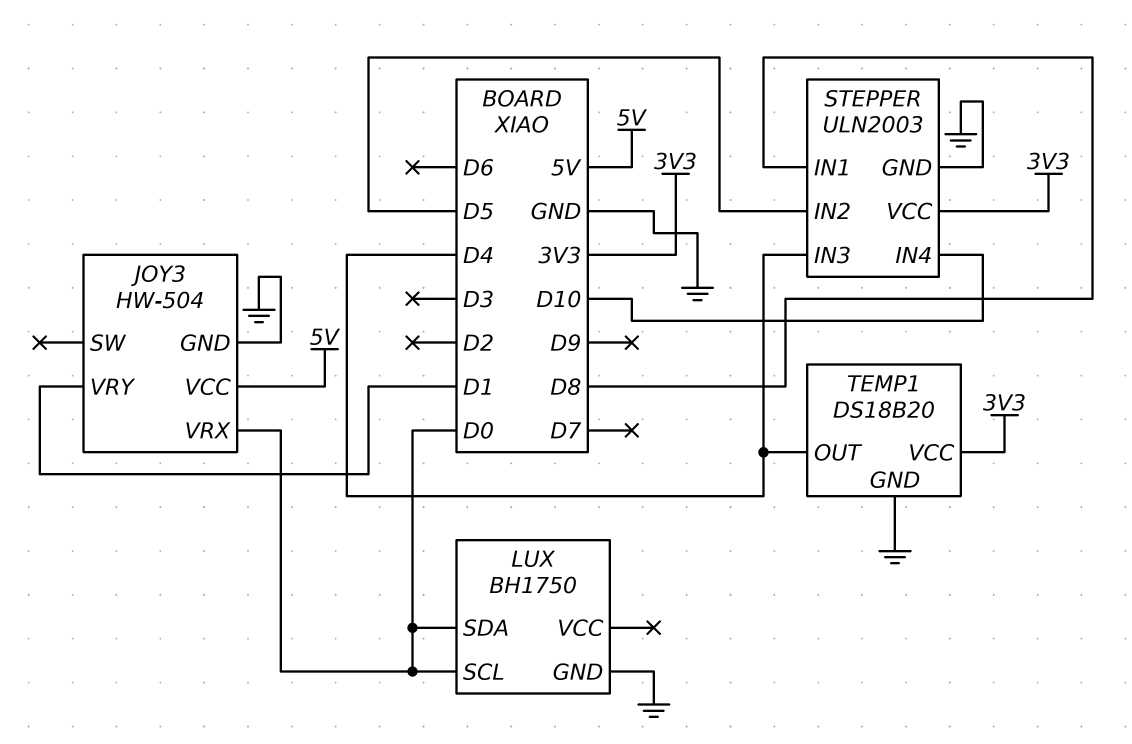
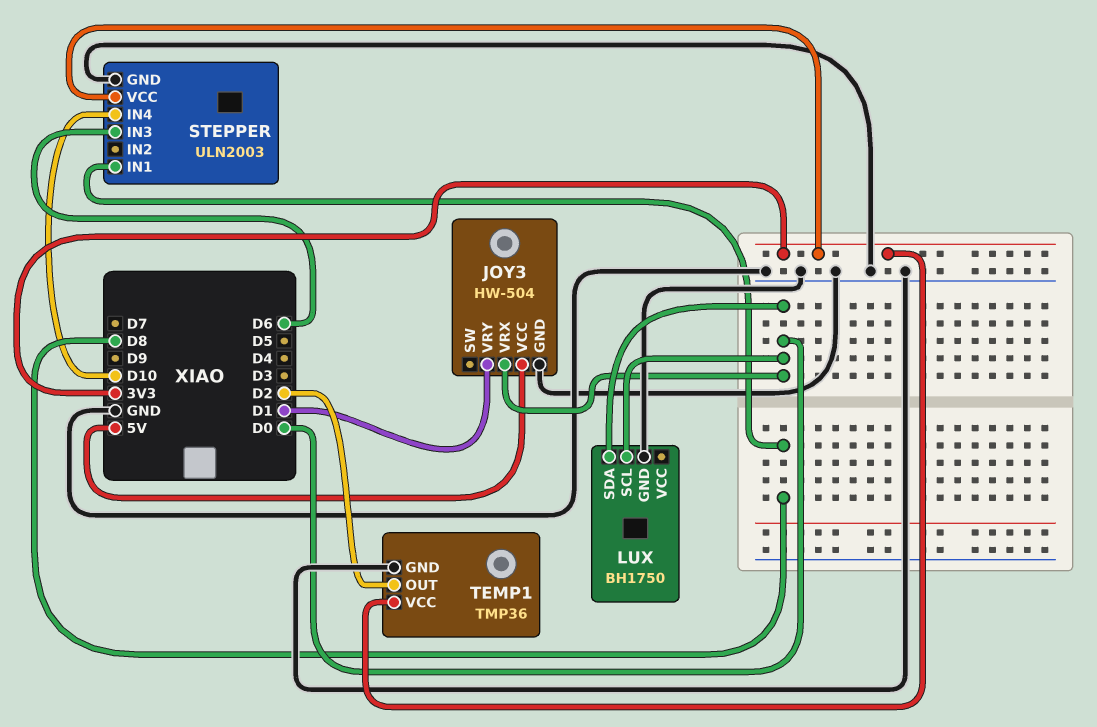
STEPPER pin IN2: D5 -> none
STEPPER pin IN3: D4 -> D6
TEMP1: DS18B20 -> TMP36
TEMP1 pin OUT: D4 -> D2

